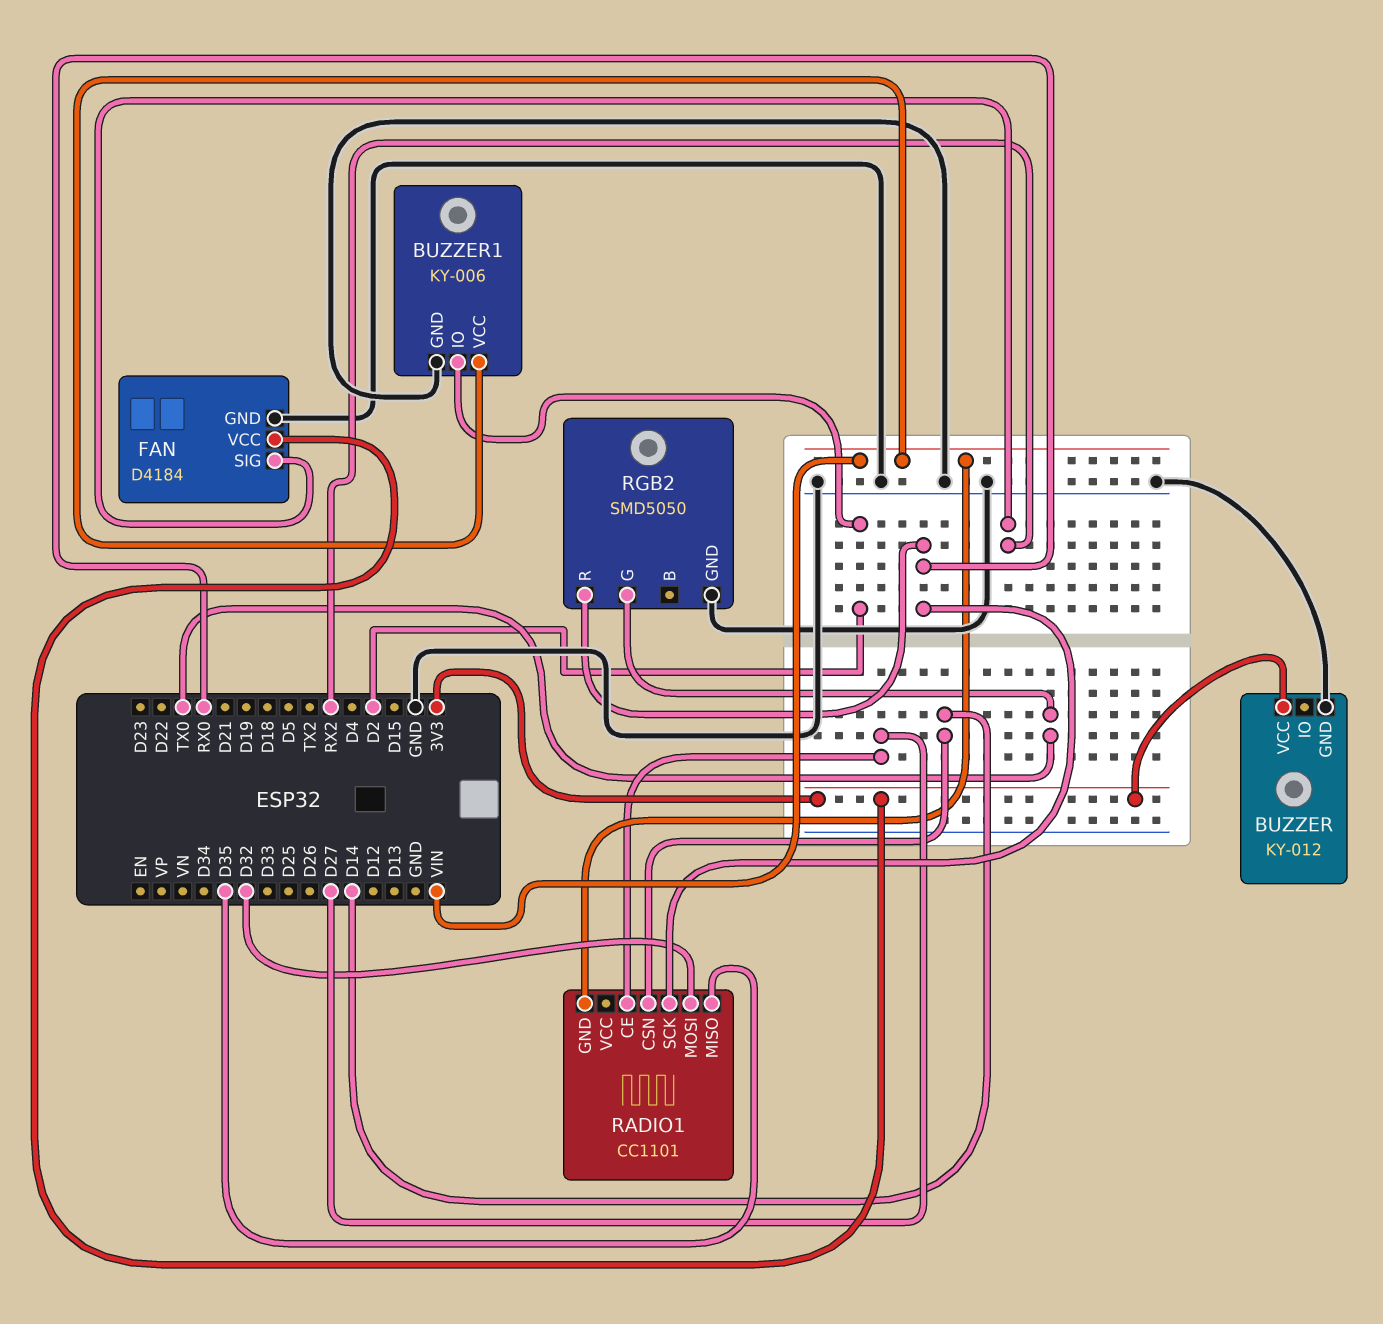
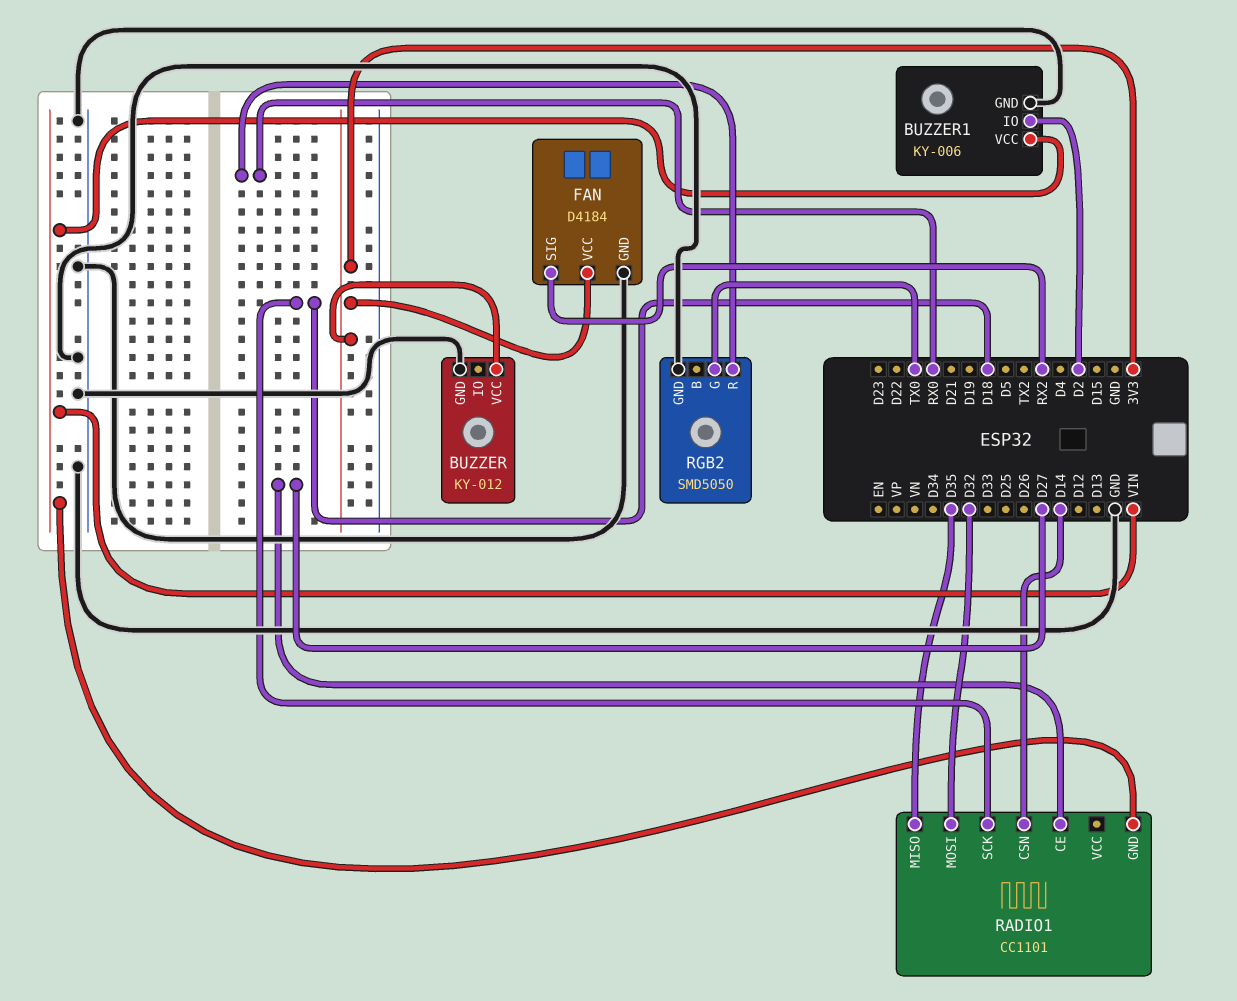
RADIO1 pin SCK: RX0 -> D18

